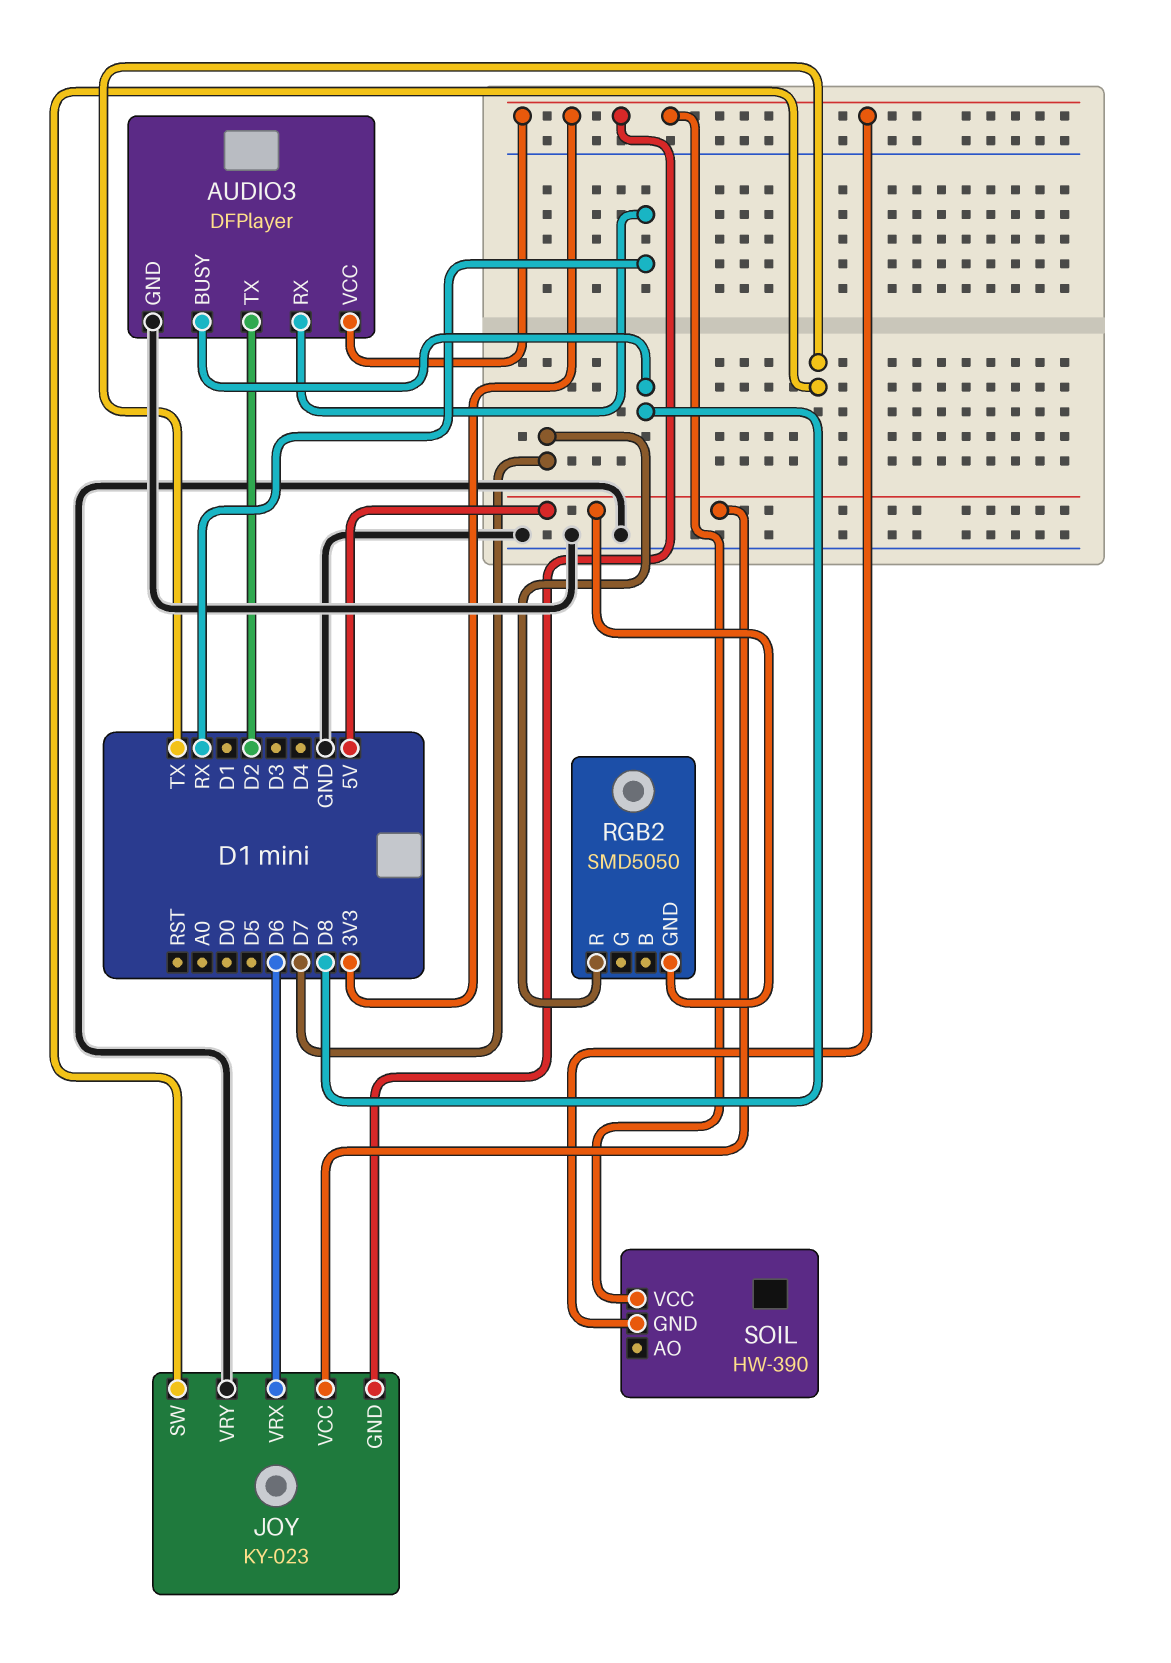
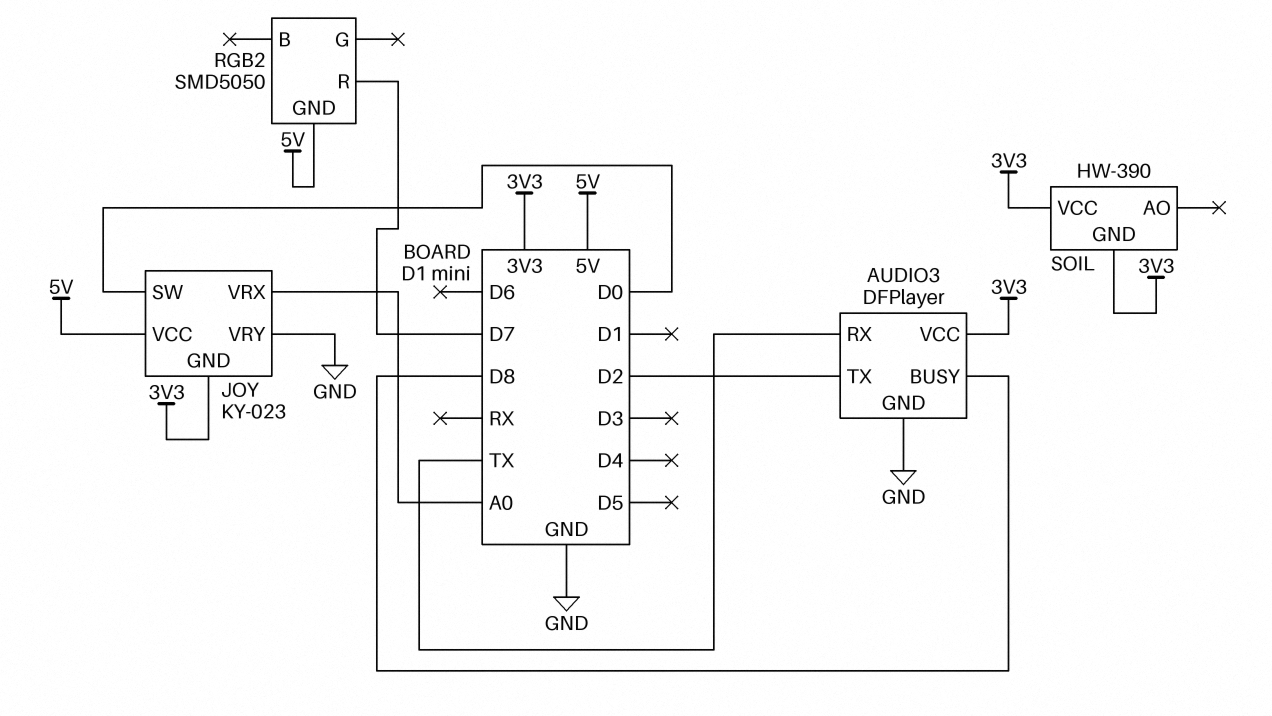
AUDIO3 pin RX: RX -> TX
JOY pin SW: TX -> D0
JOY pin VRX: D6 -> A0

